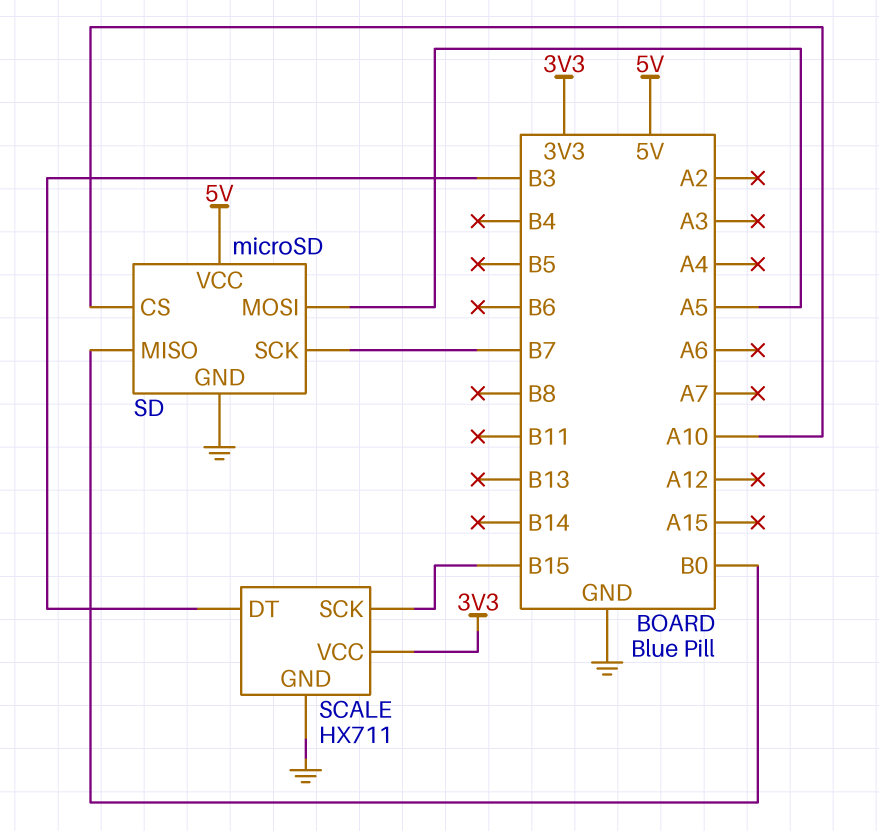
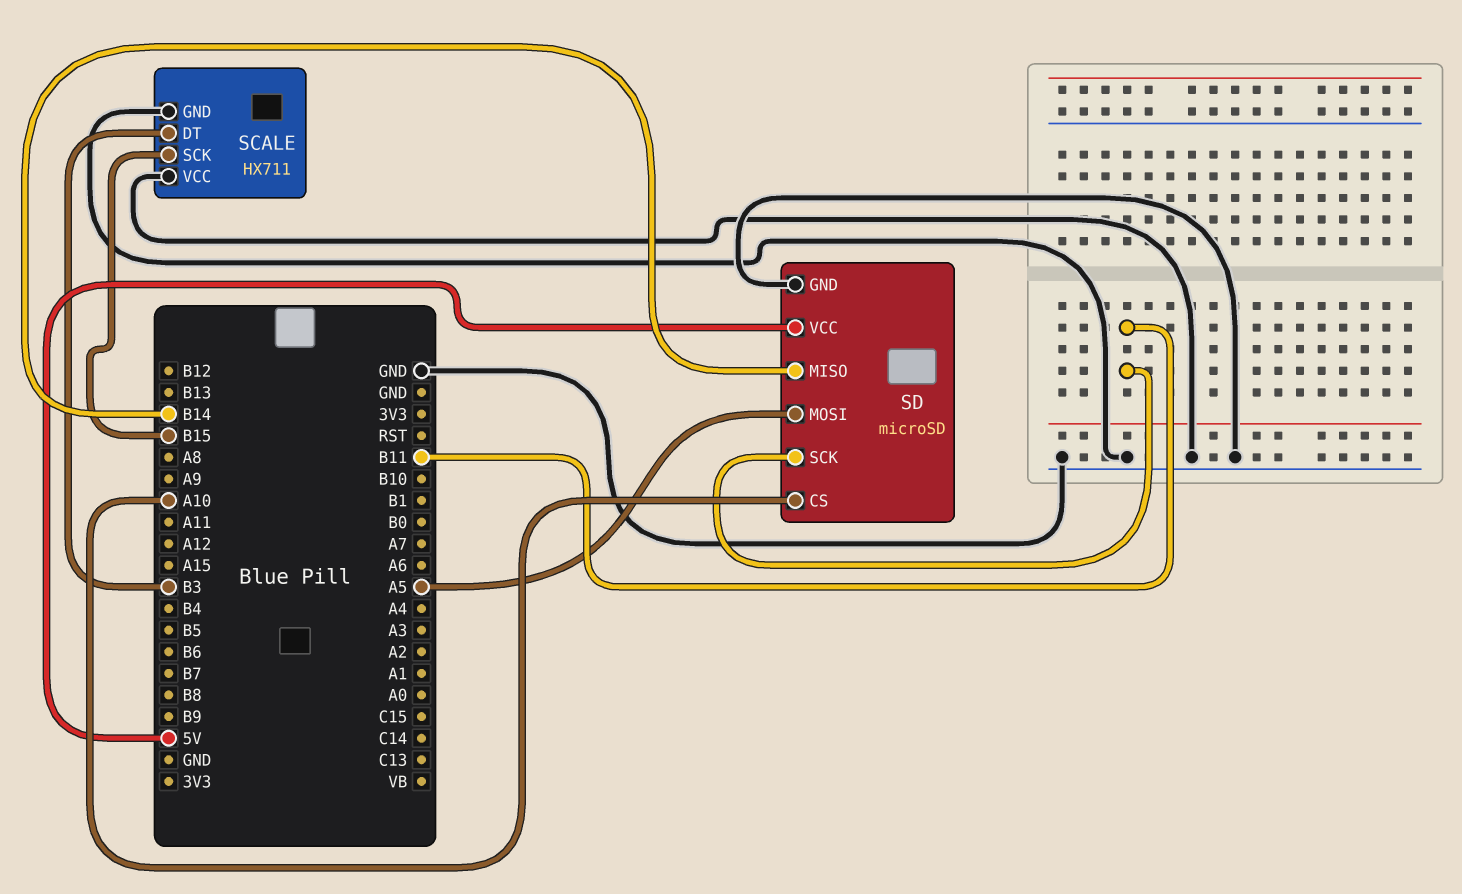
SCALE pin VCC: 3V3 -> GND
SD pin MISO: B0 -> B14
SD pin SCK: B7 -> B11

